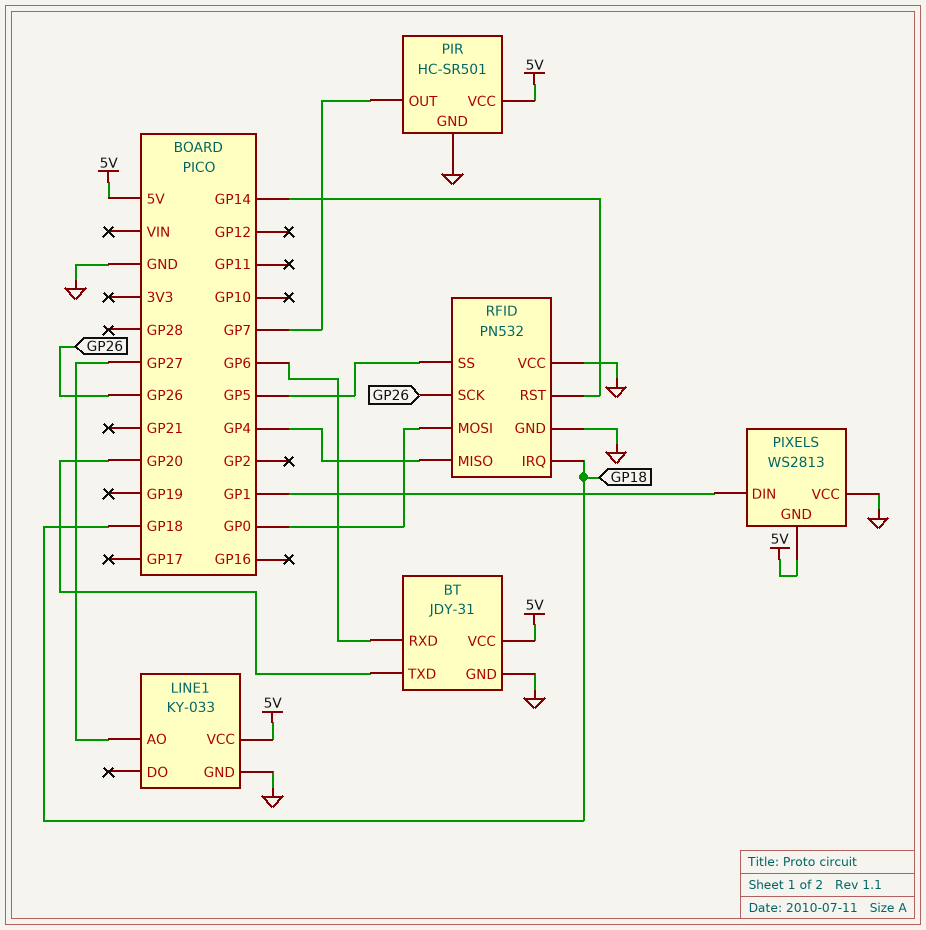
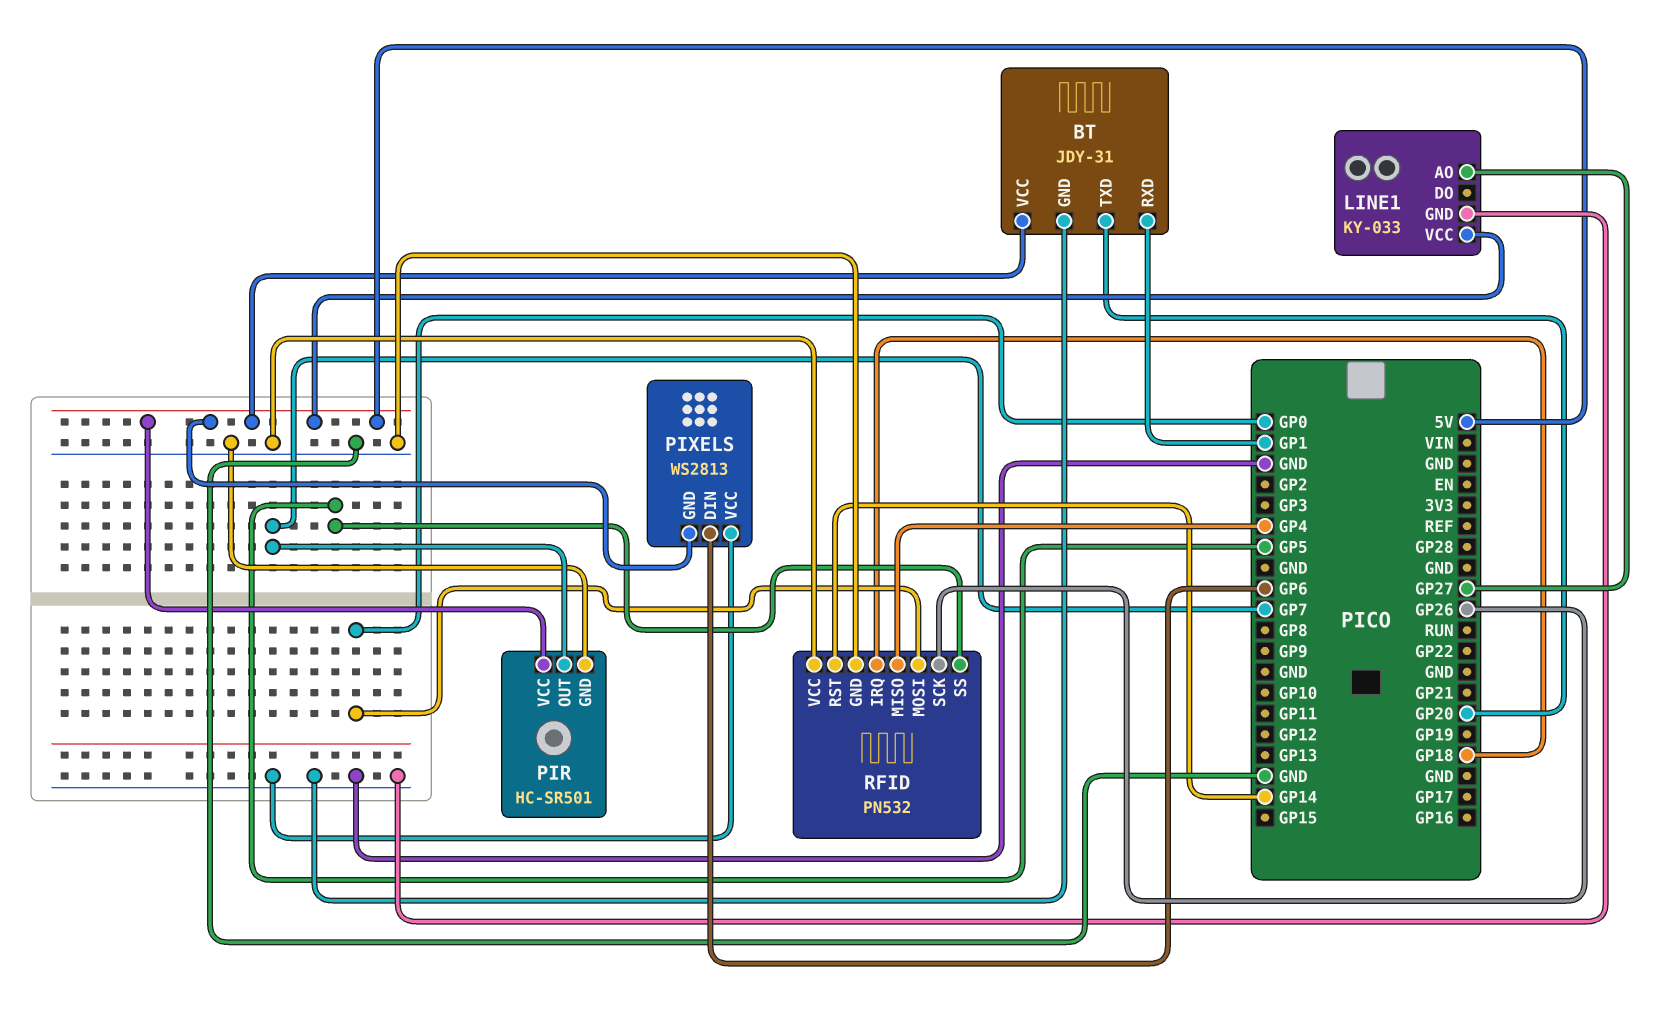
BT pin RXD: GP6 -> GP1
PIXELS pin DIN: GP1 -> GP6

